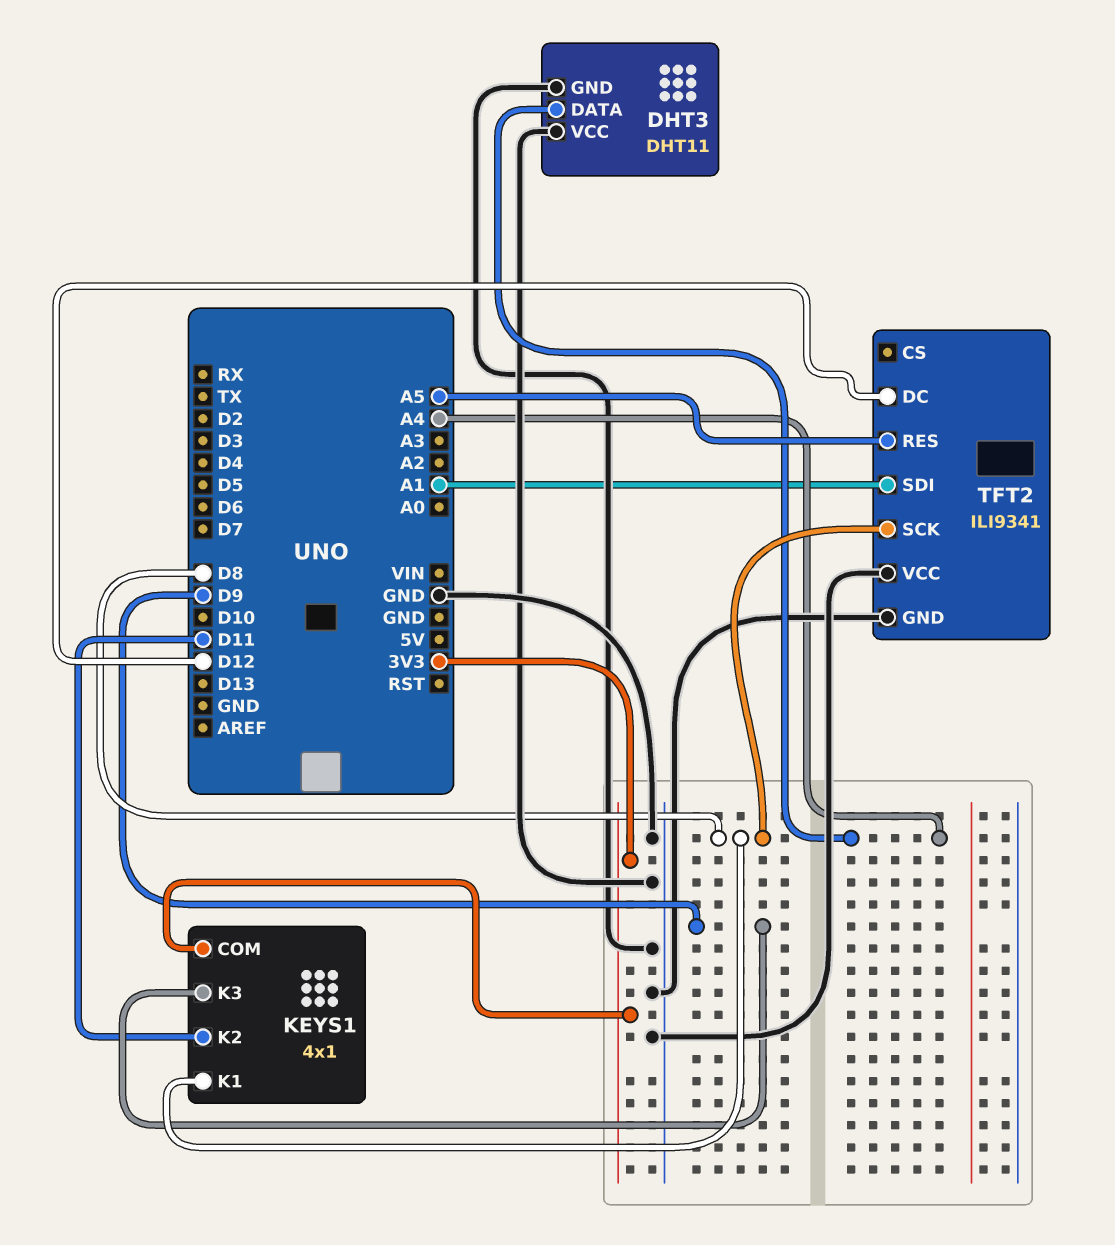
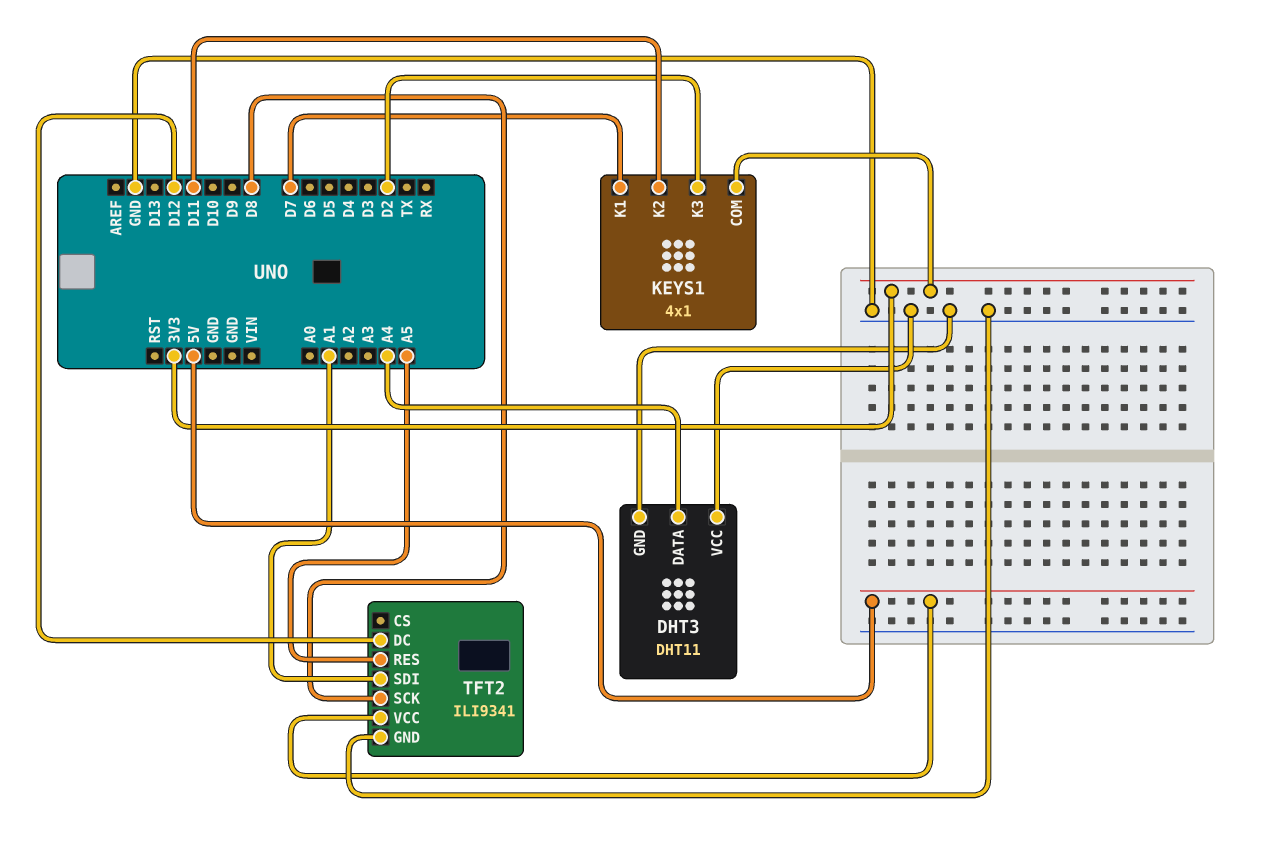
KEYS1 pin K1: D8 -> D7
KEYS1 pin K3: D9 -> D2
TFT2 pin VCC: GND -> 5V

